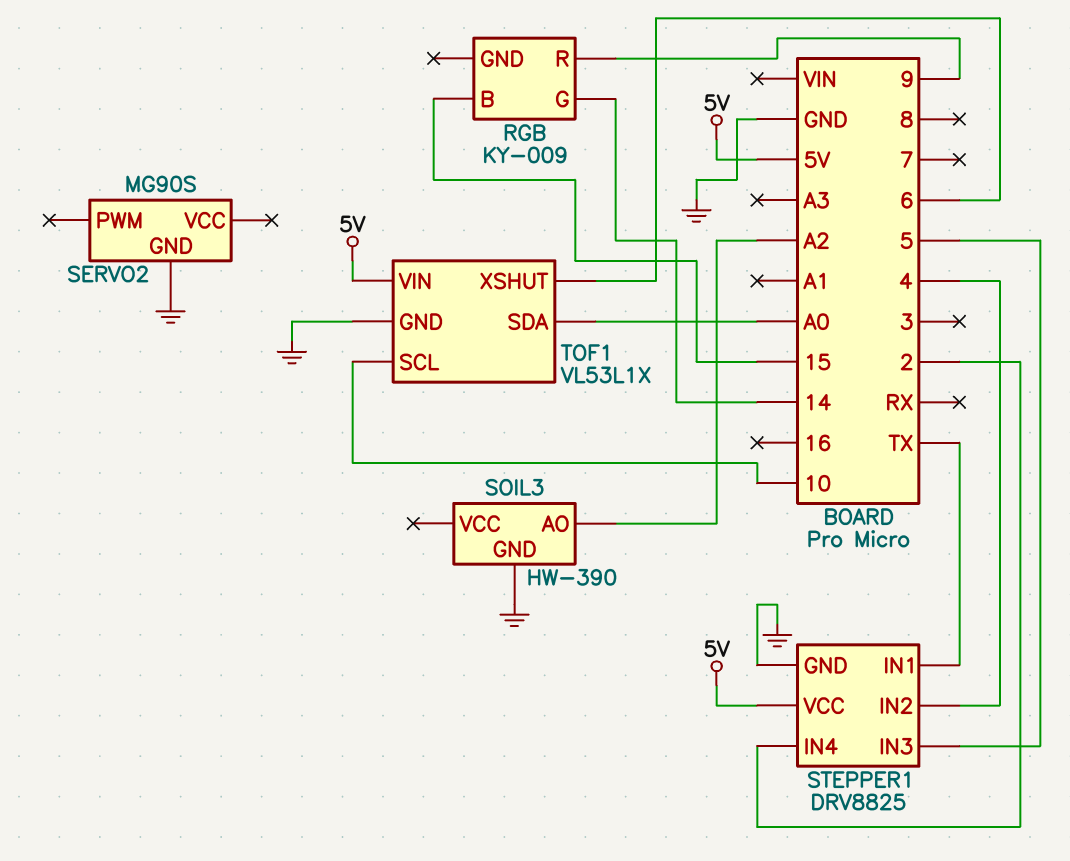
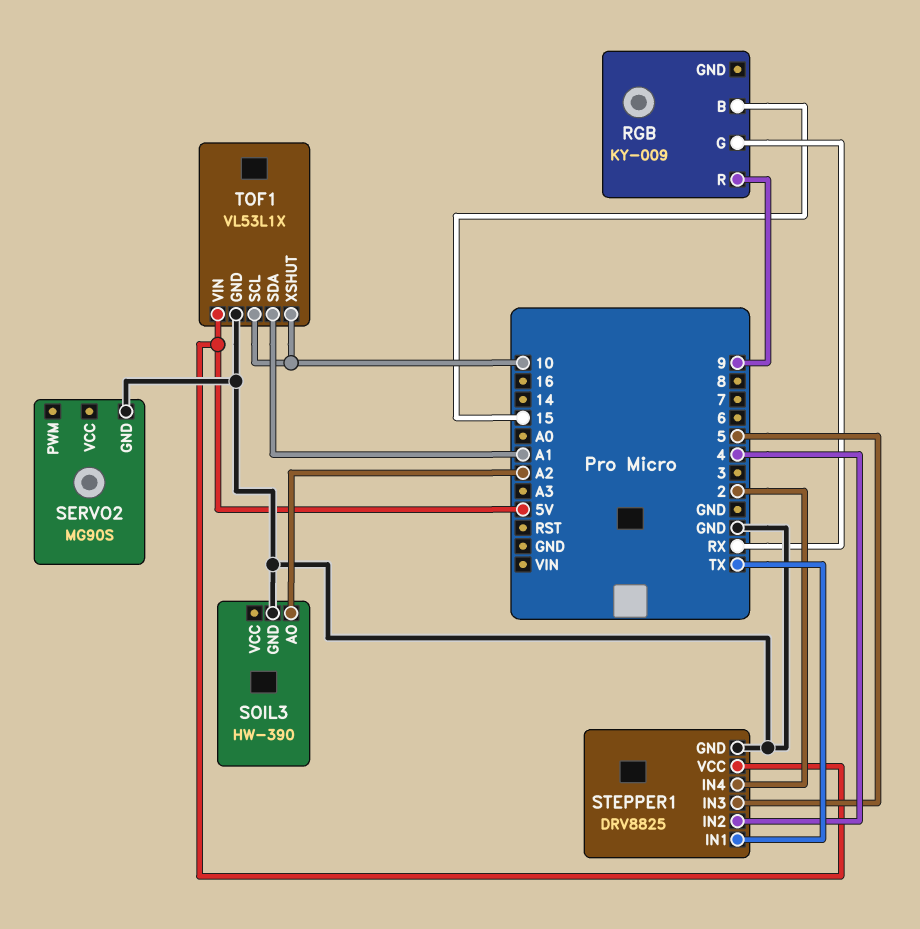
RGB pin G: 14 -> RX
TOF1 pin SDA: A0 -> A1
TOF1 pin XSHUT: 6 -> 10

